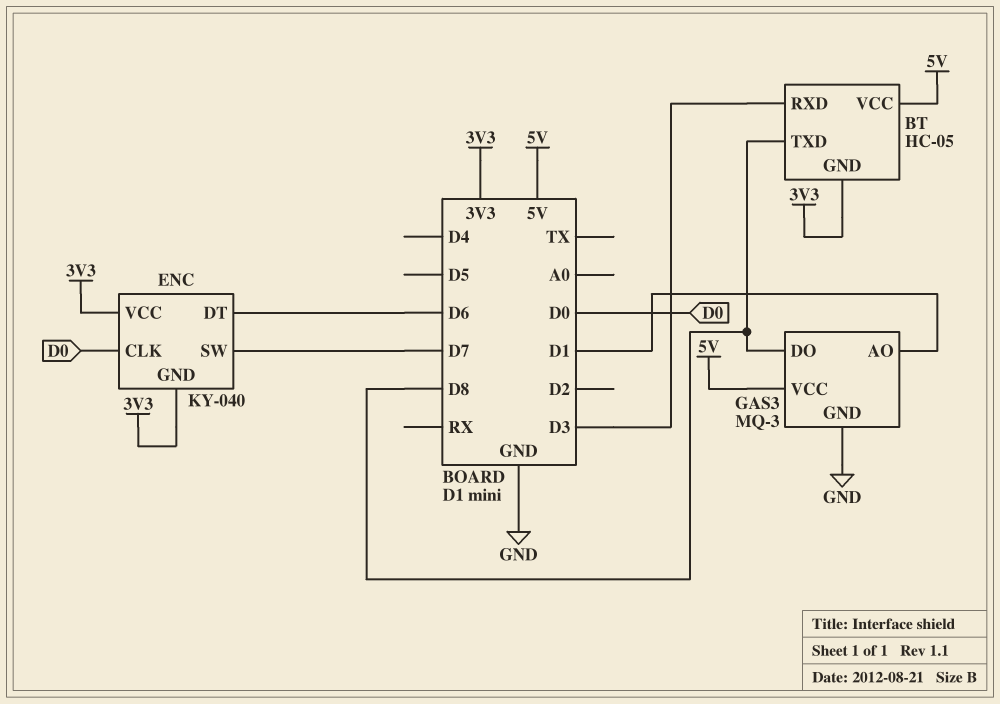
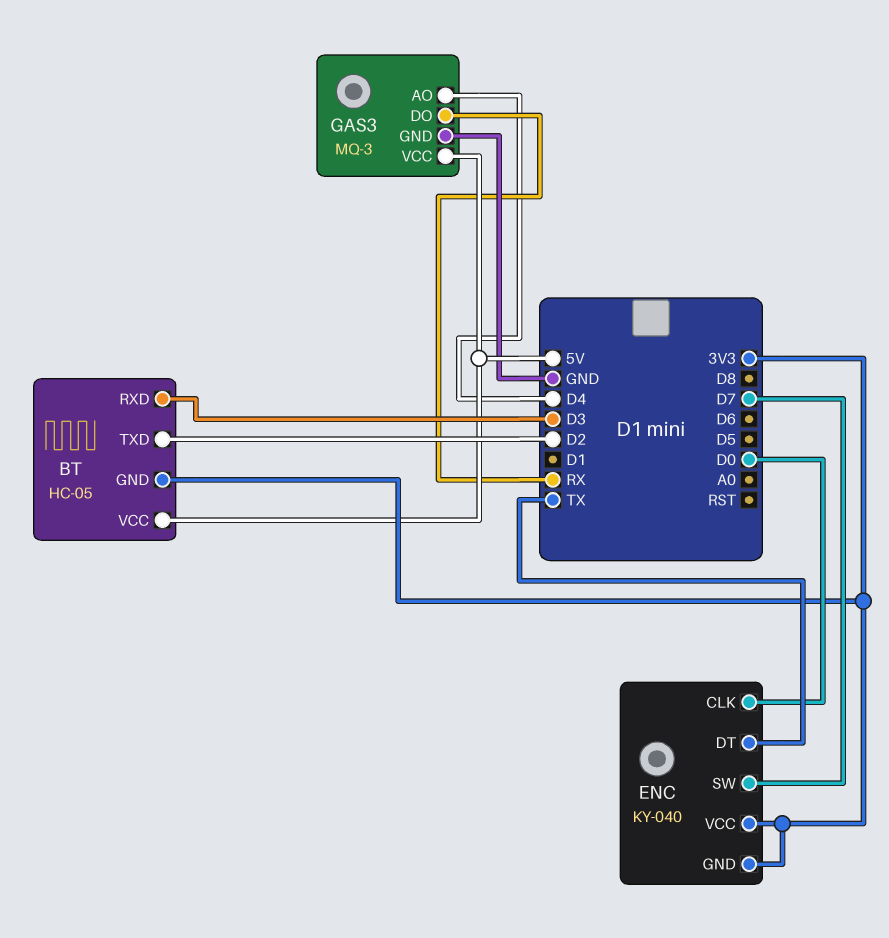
BT pin TXD: D8 -> D2
ENC pin DT: D6 -> TX
GAS3 pin AO: D1 -> D4
GAS3 pin DO: D8 -> RX

